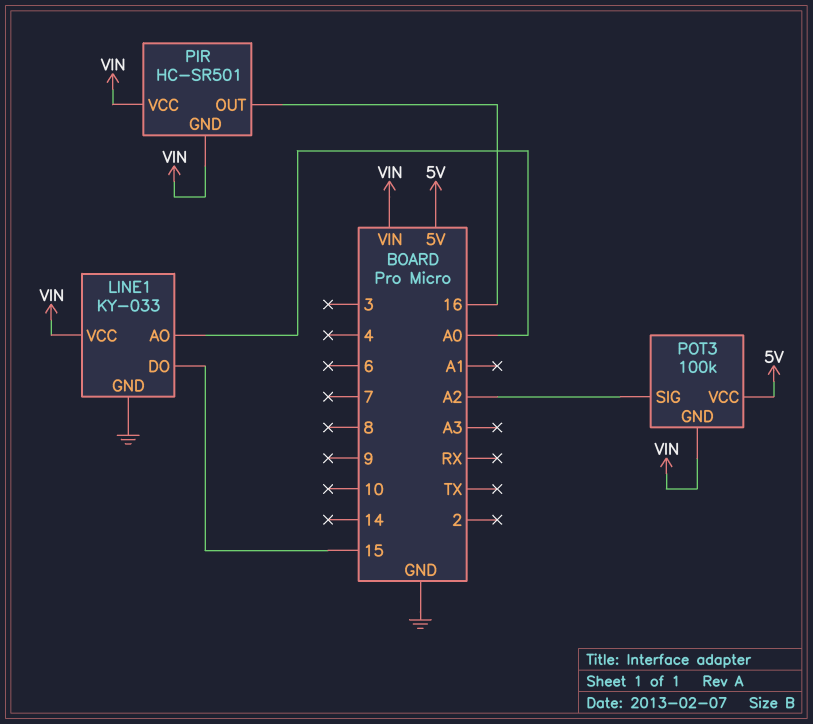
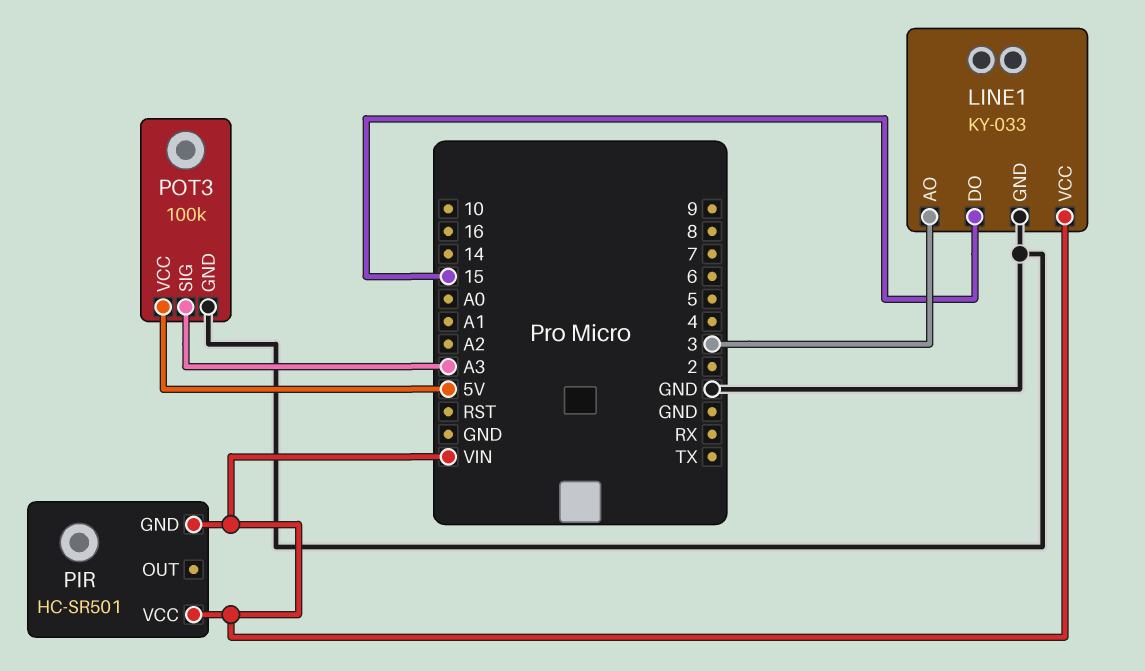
LINE1 pin AO: A0 -> 3
PIR pin OUT: 16 -> none
POT3 pin GND: VIN -> GND
POT3 pin SIG: A2 -> A3

